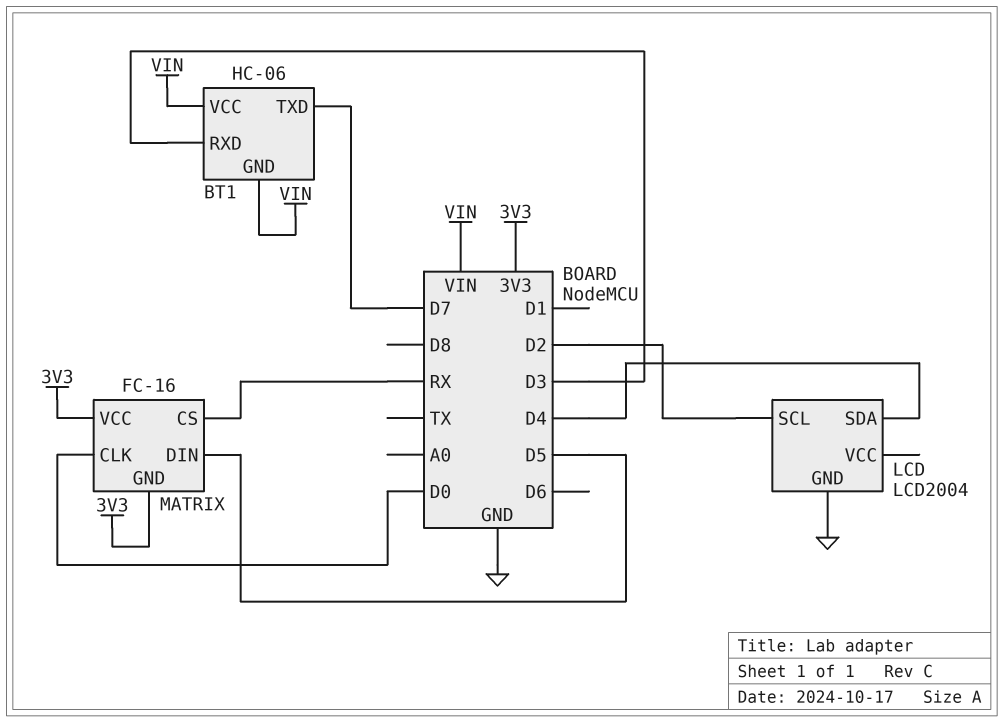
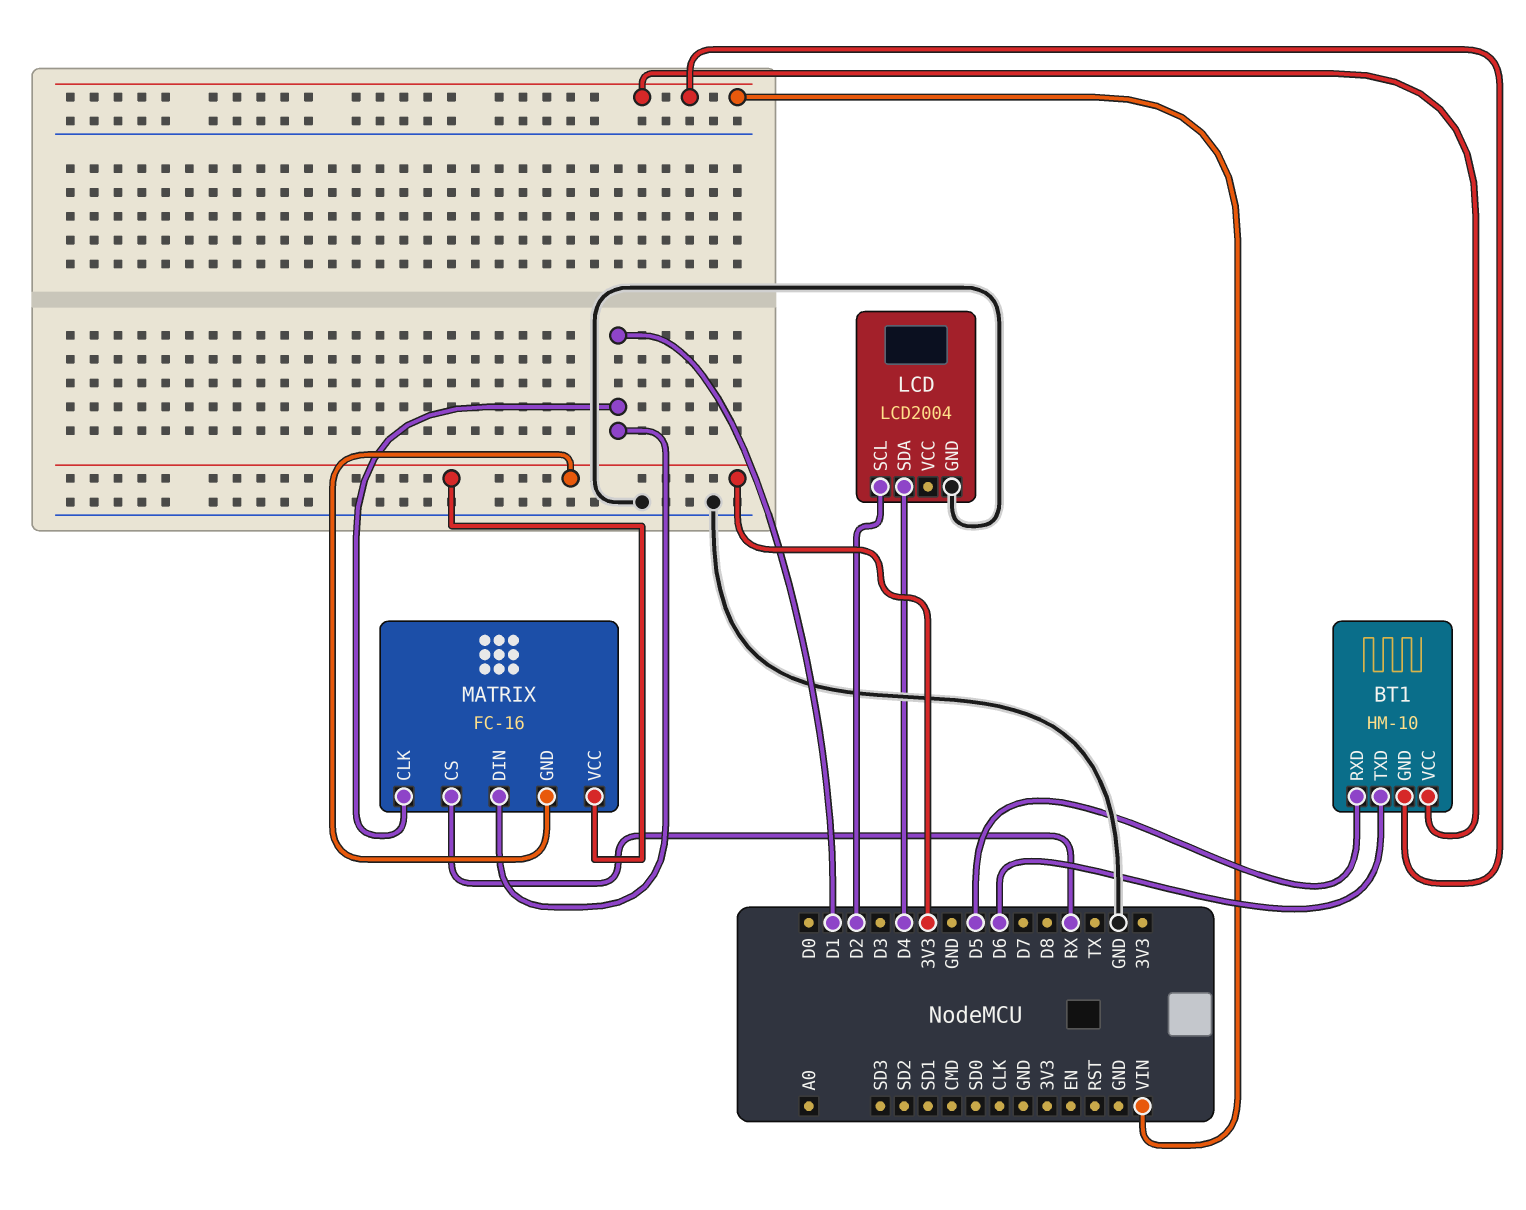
BT1: HC-06 -> HM-10
BT1 pin RXD: D3 -> D5
BT1 pin TXD: D7 -> D6
MATRIX pin CLK: D0 -> D1
MATRIX pin DIN: D5 -> D1

